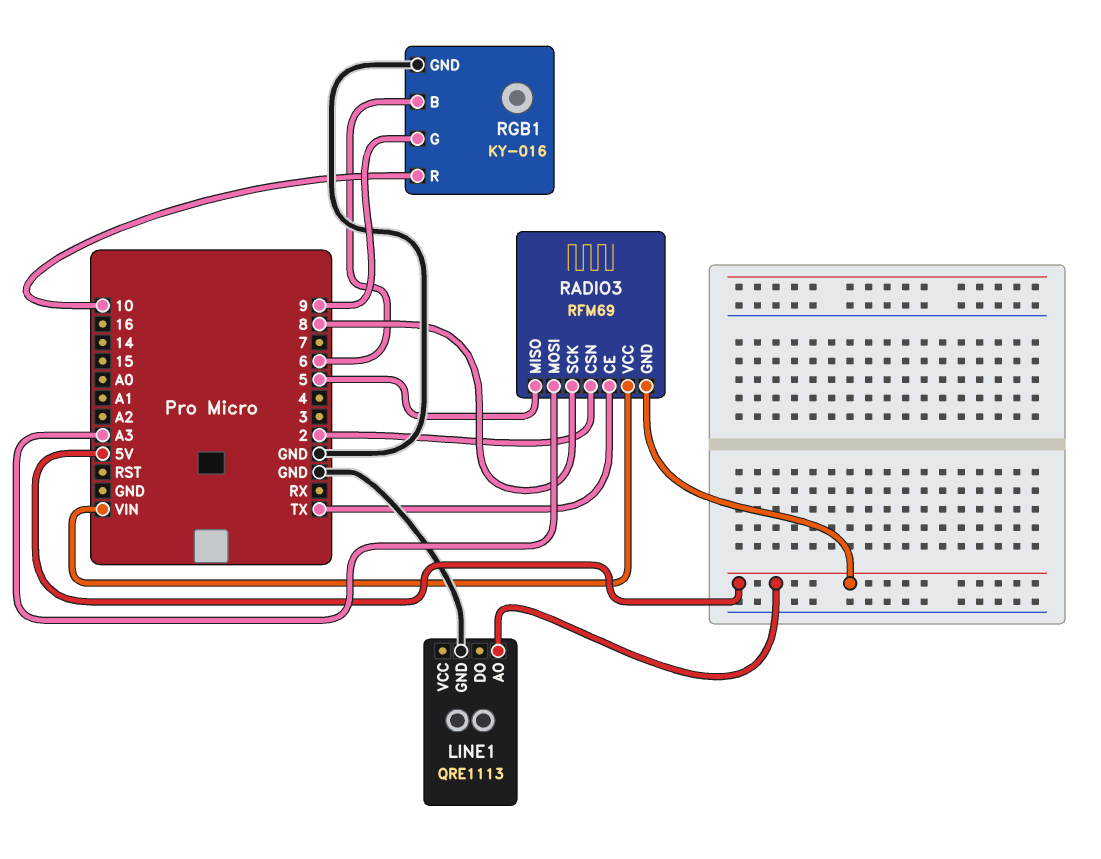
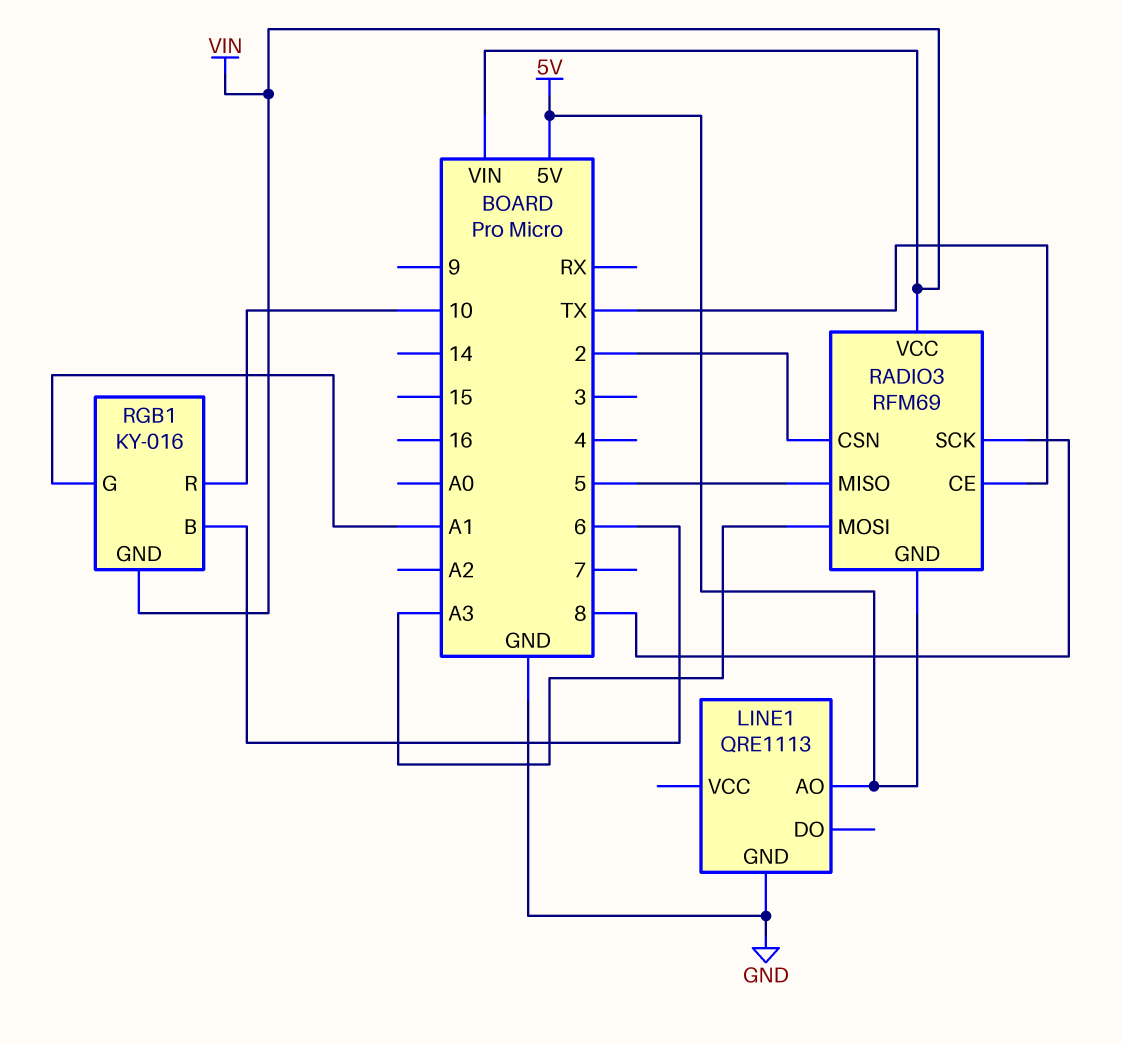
RGB1 pin G: 9 -> A1
RGB1 pin GND: GND -> VIN

